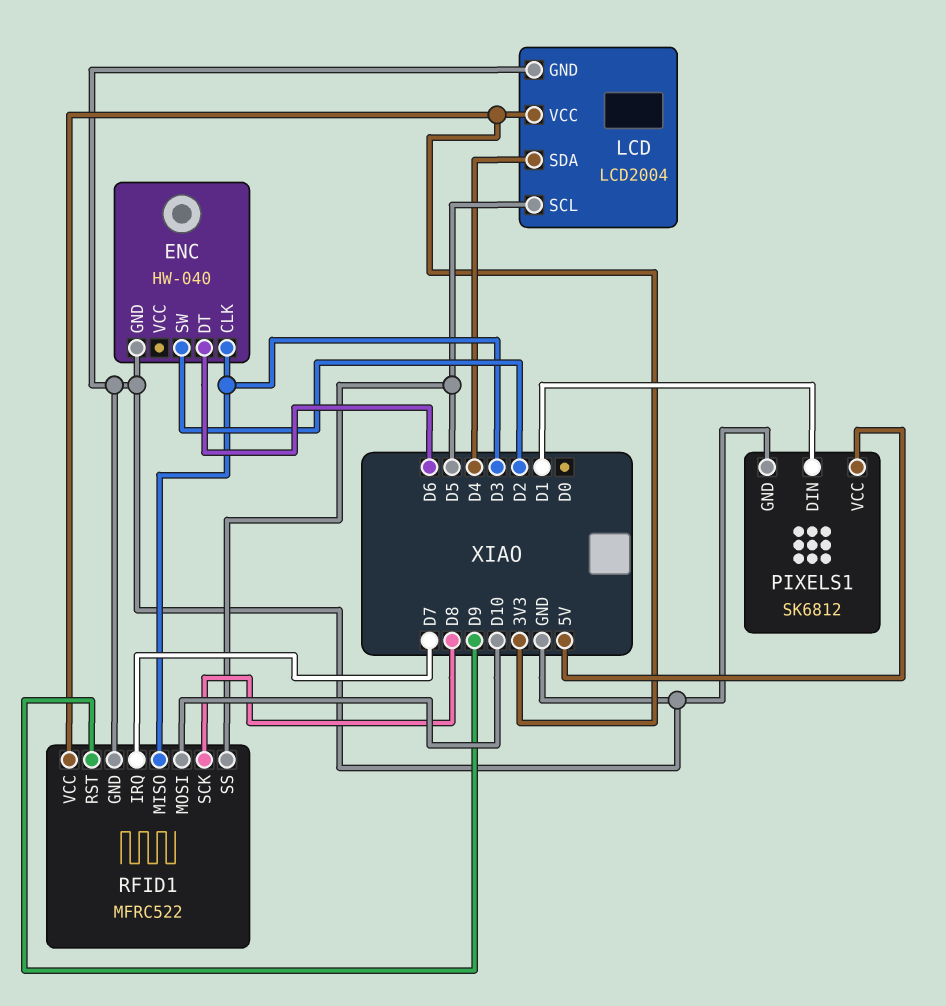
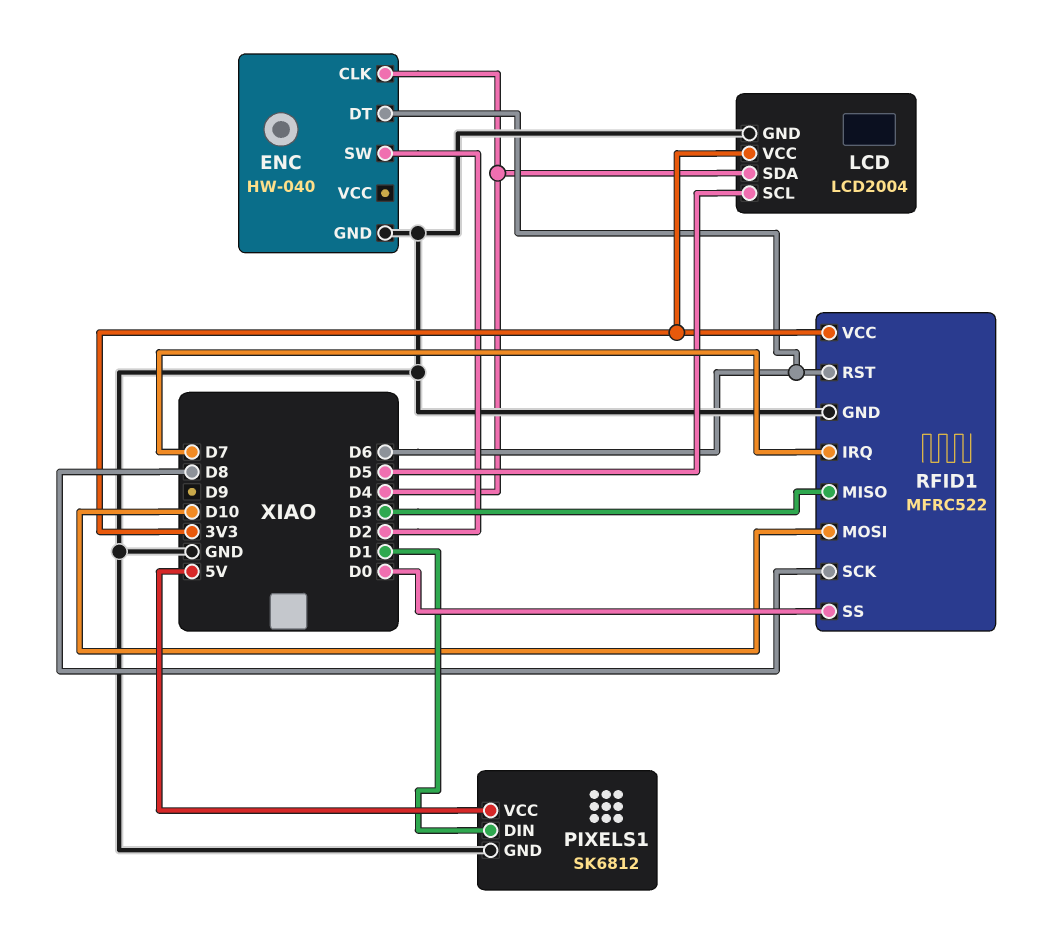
ENC pin CLK: D3 -> D4
RFID1 pin RST: D9 -> D6
RFID1 pin SS: D5 -> D0

